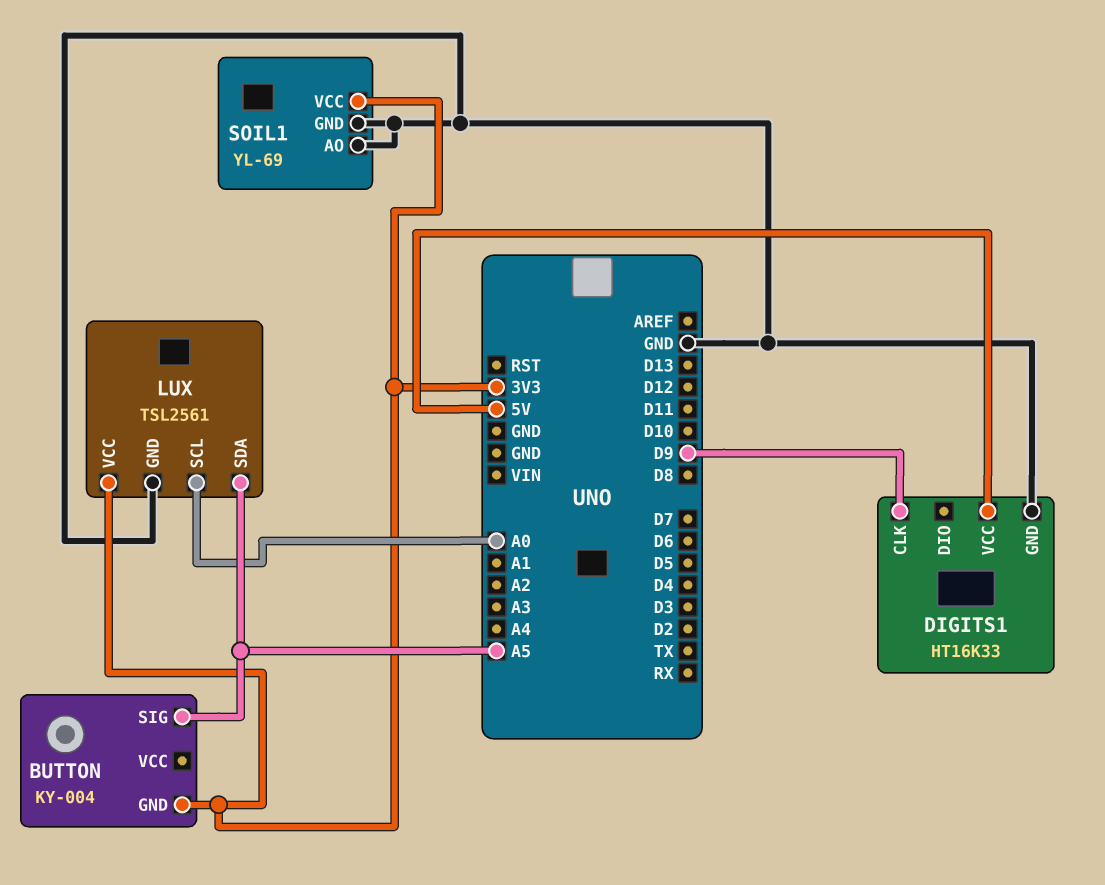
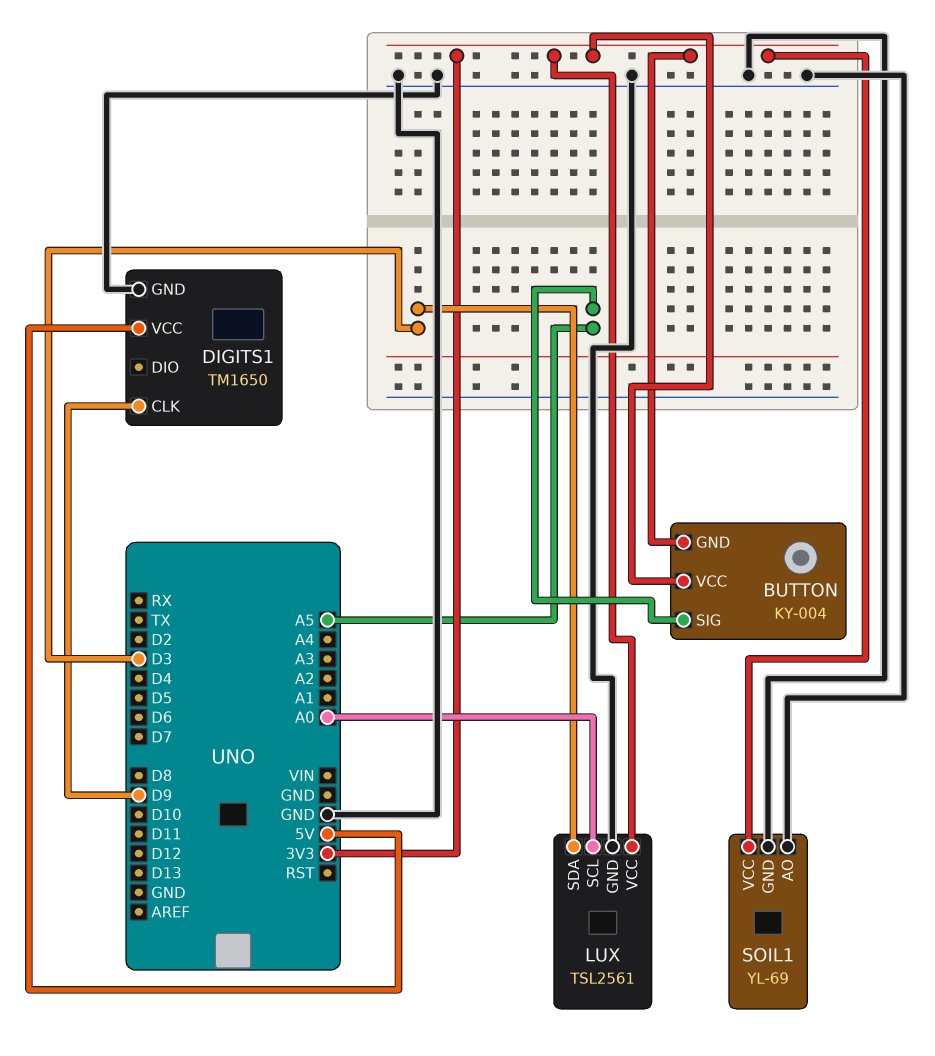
BUTTON pin VCC: none -> 3V3
DIGITS1: HT16K33 -> TM1650
LUX pin SDA: A5 -> D3

